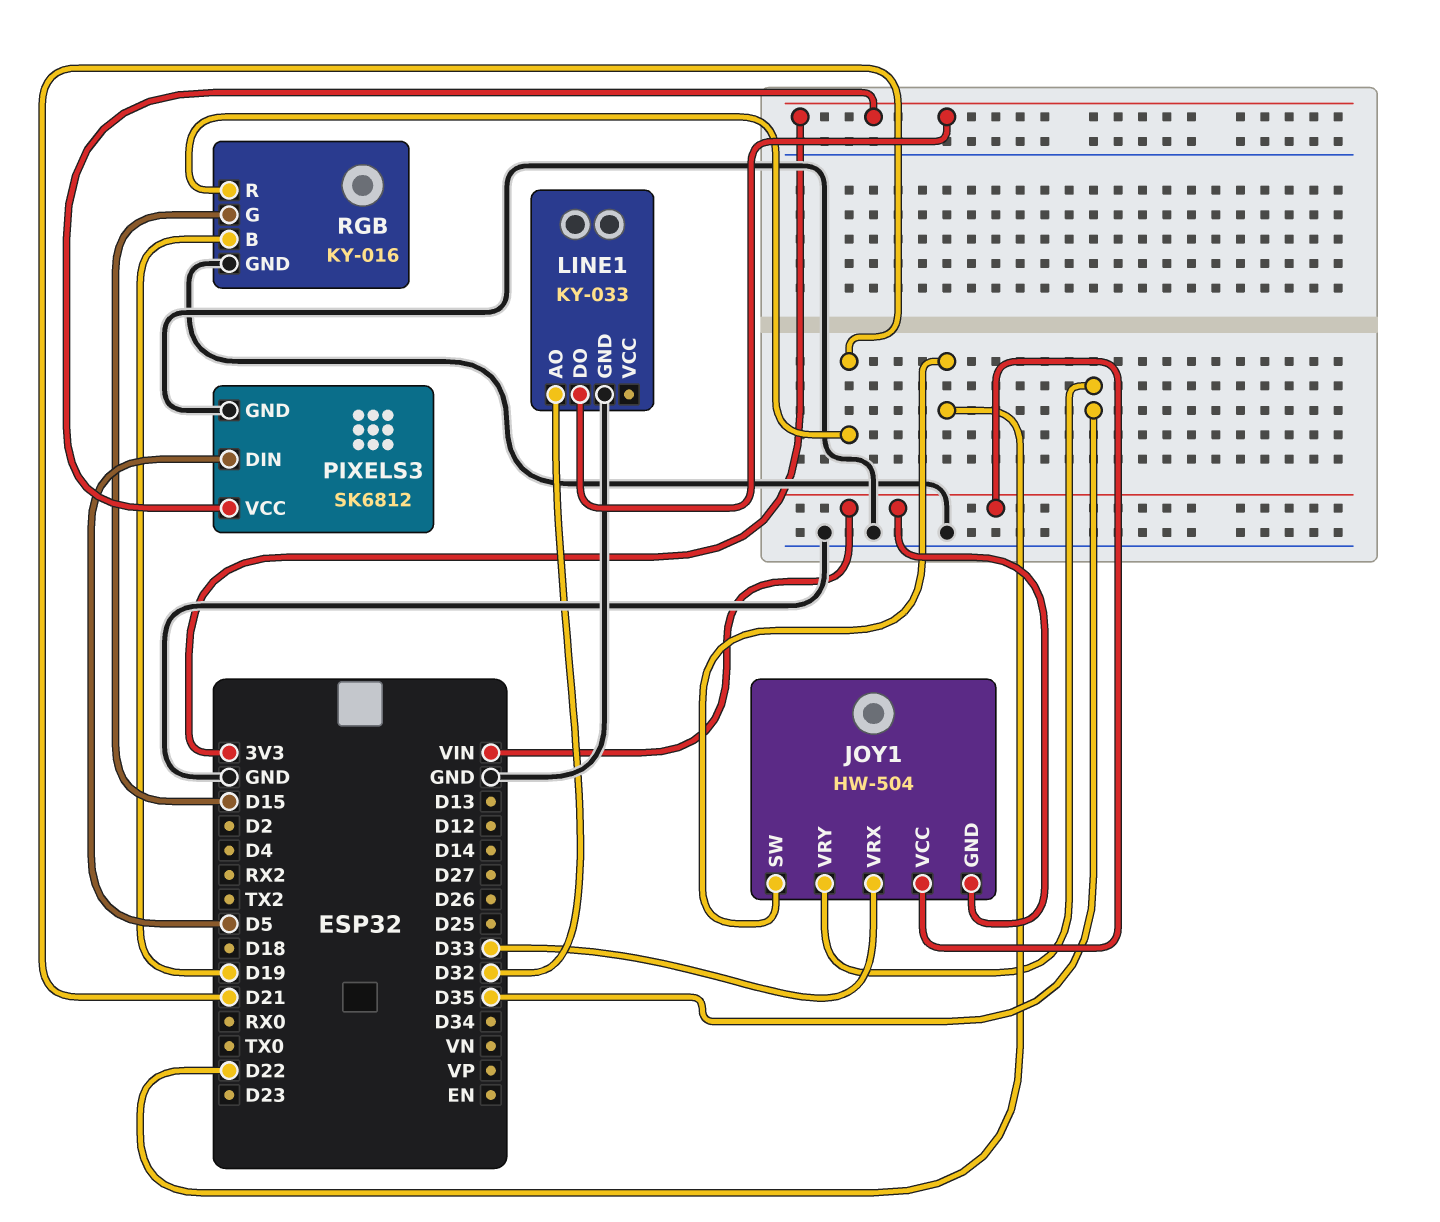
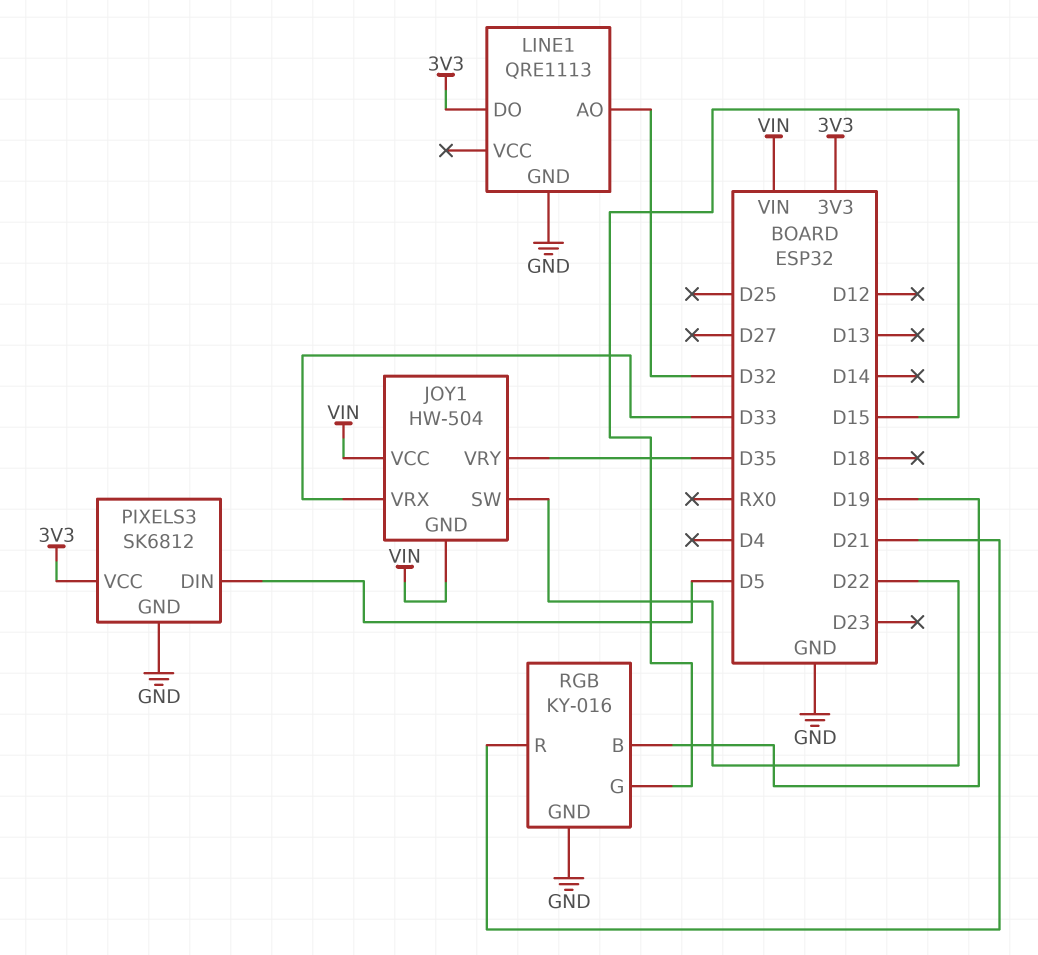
LINE1: KY-033 -> QRE1113

